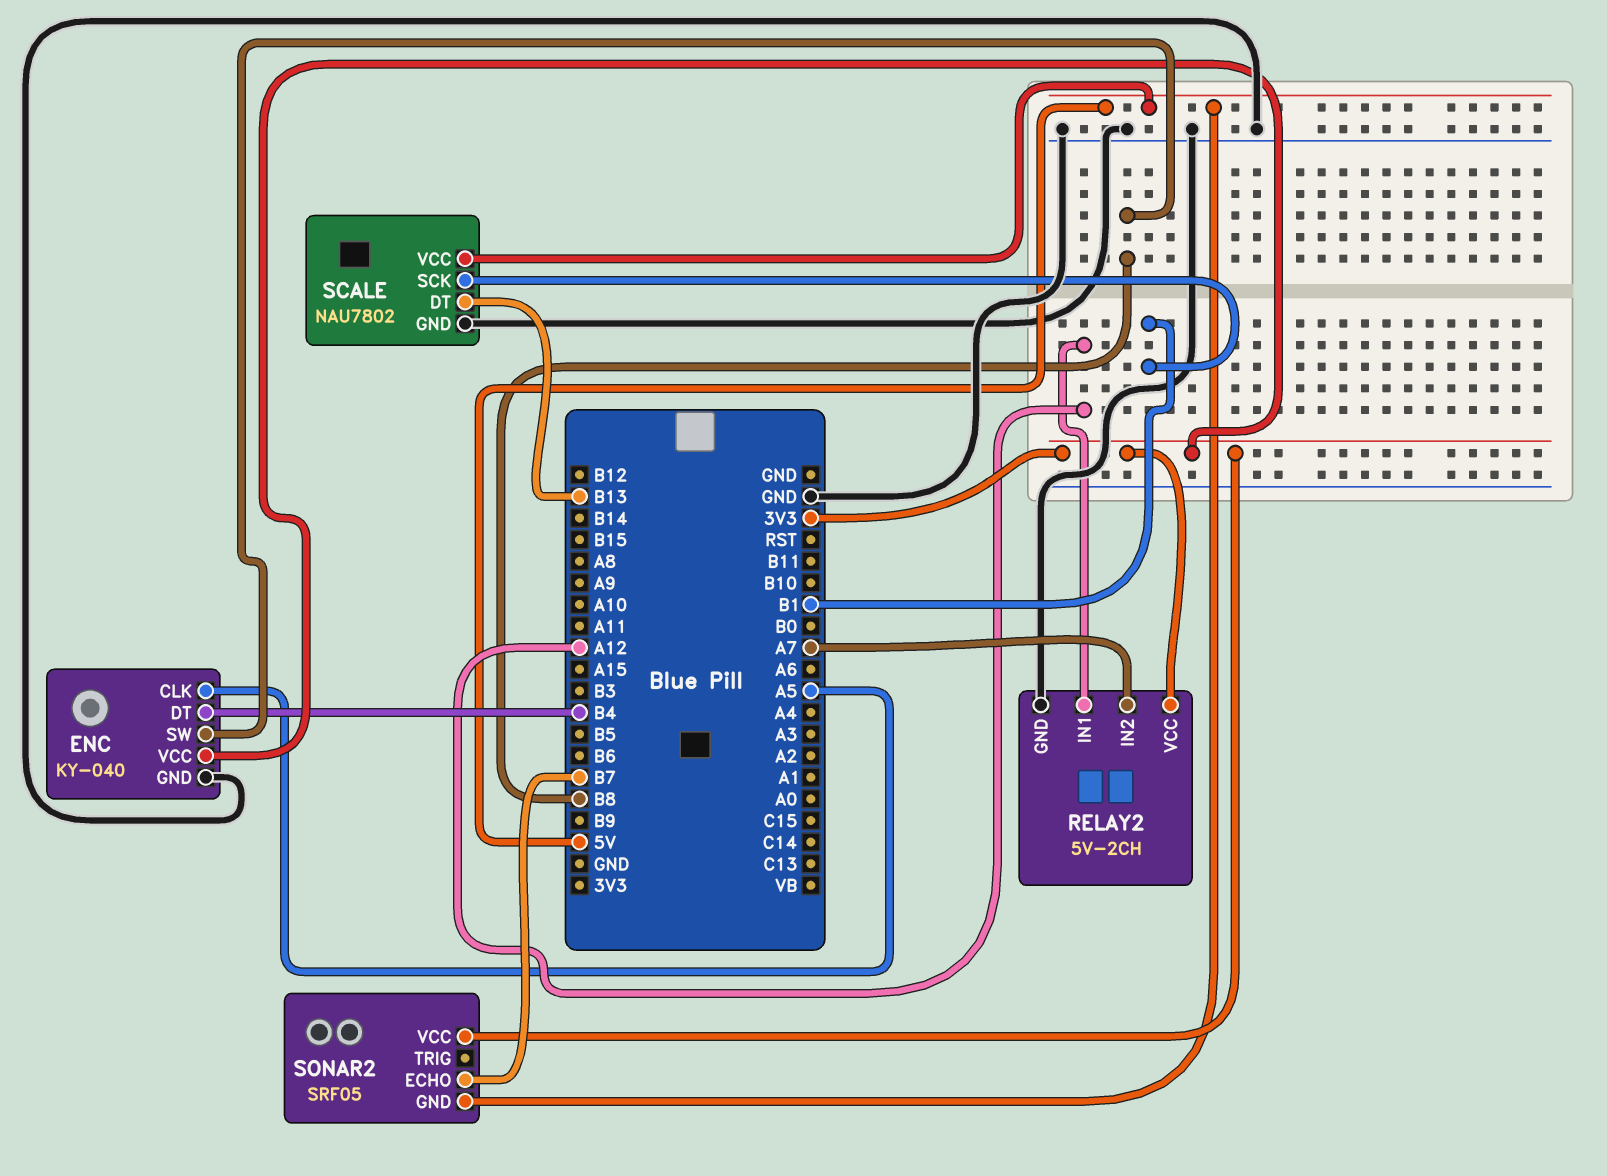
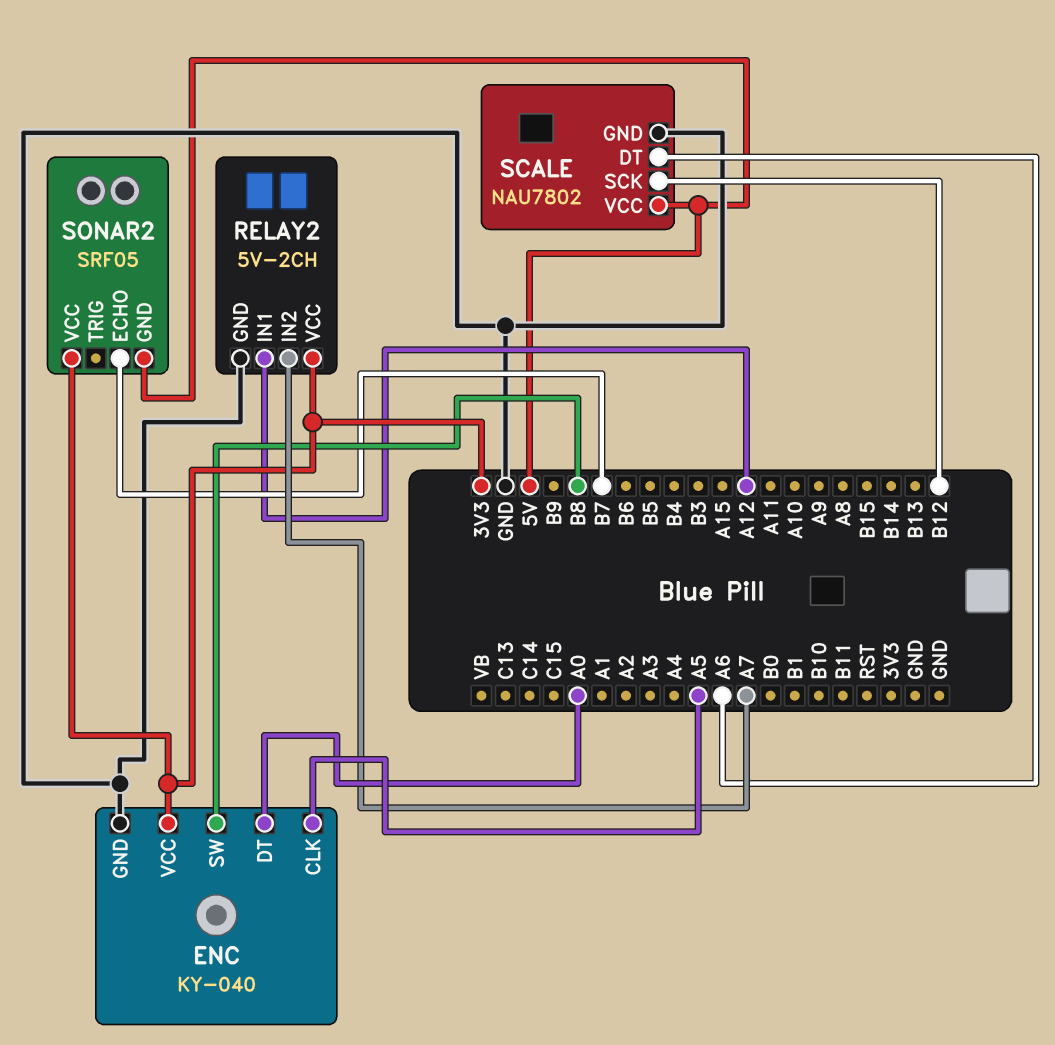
ENC pin DT: B4 -> A0
SCALE pin DT: B13 -> A6
SCALE pin SCK: B1 -> B12

